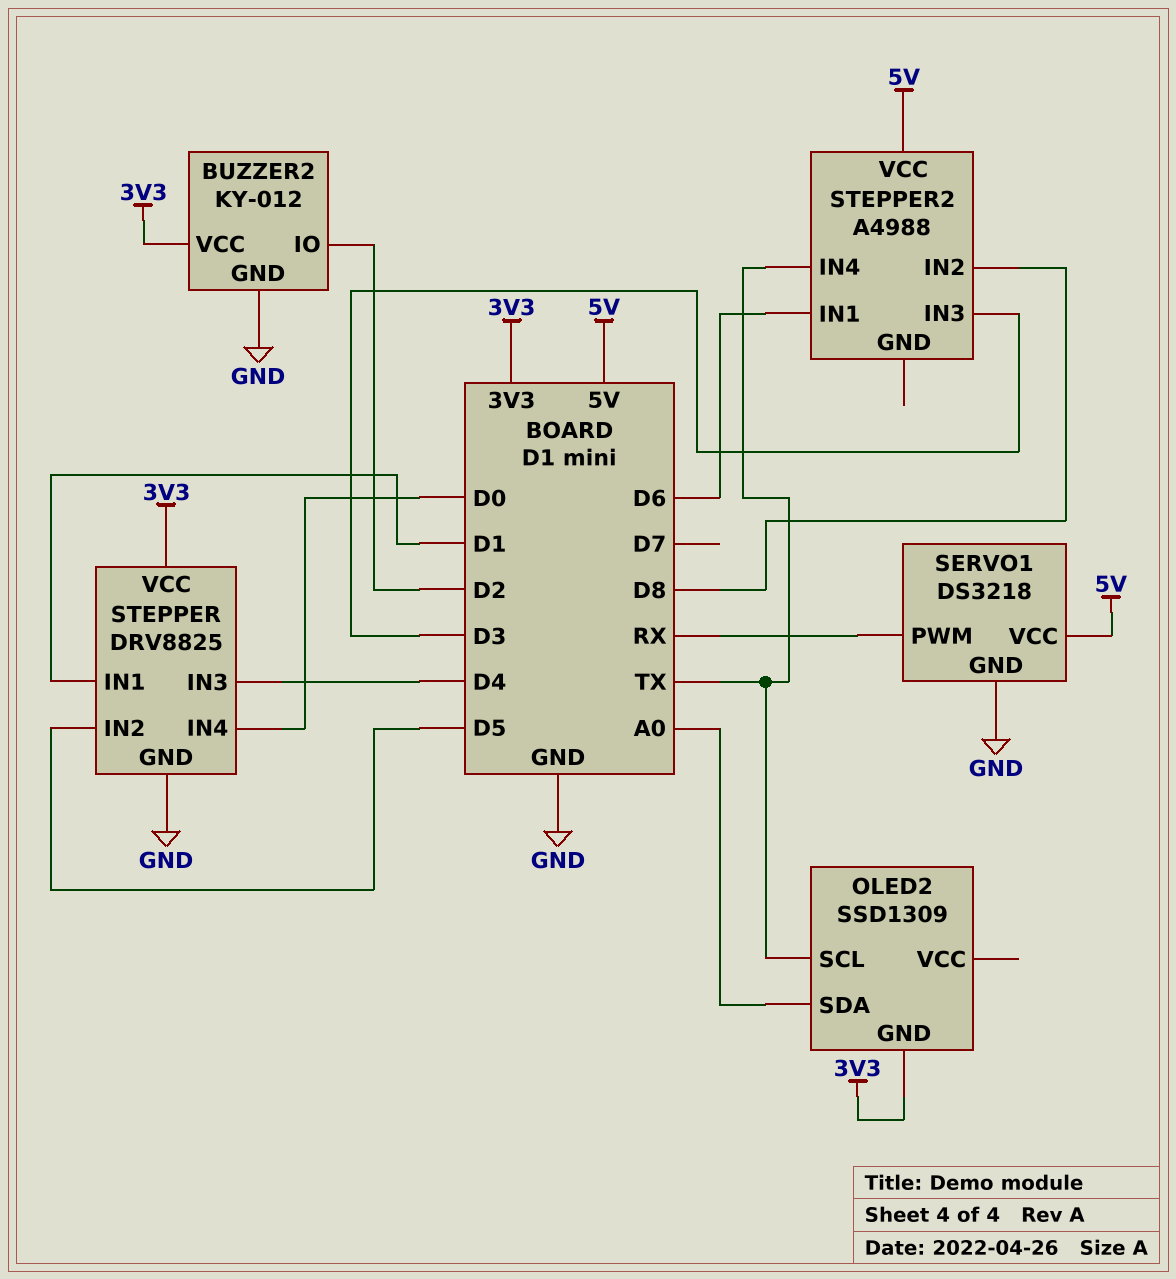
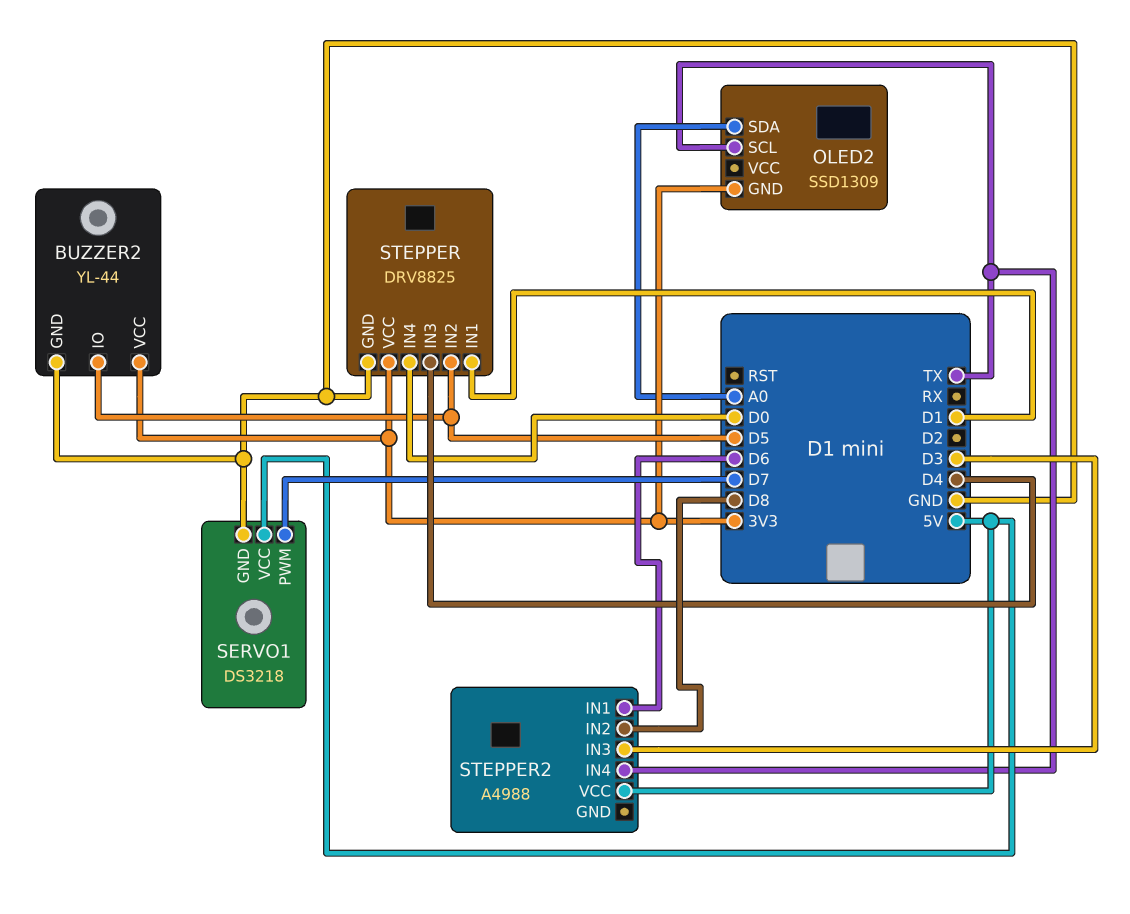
BUZZER2: KY-012 -> YL-44
BUZZER2 pin IO: D2 -> D5
SERVO1 pin PWM: RX -> D7

